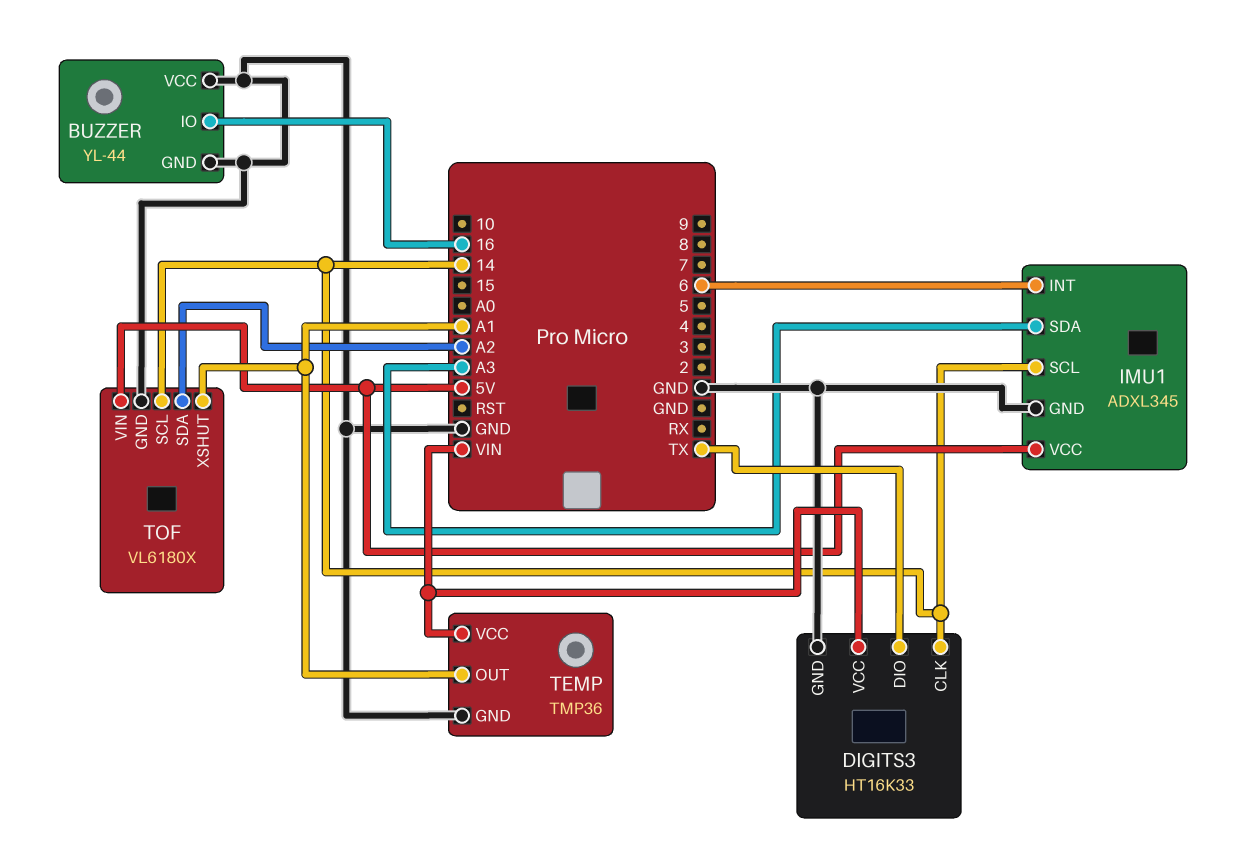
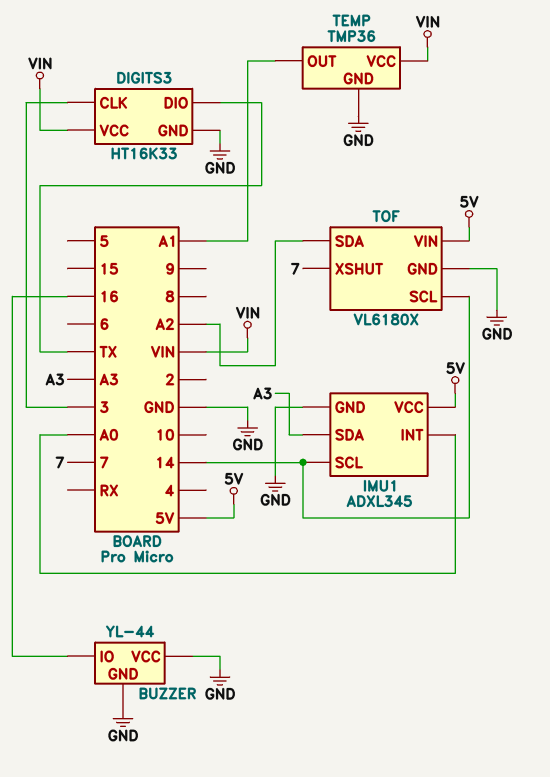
DIGITS3 pin CLK: 14 -> 3
IMU1 pin INT: 6 -> A0
TOF pin XSHUT: A1 -> 7

